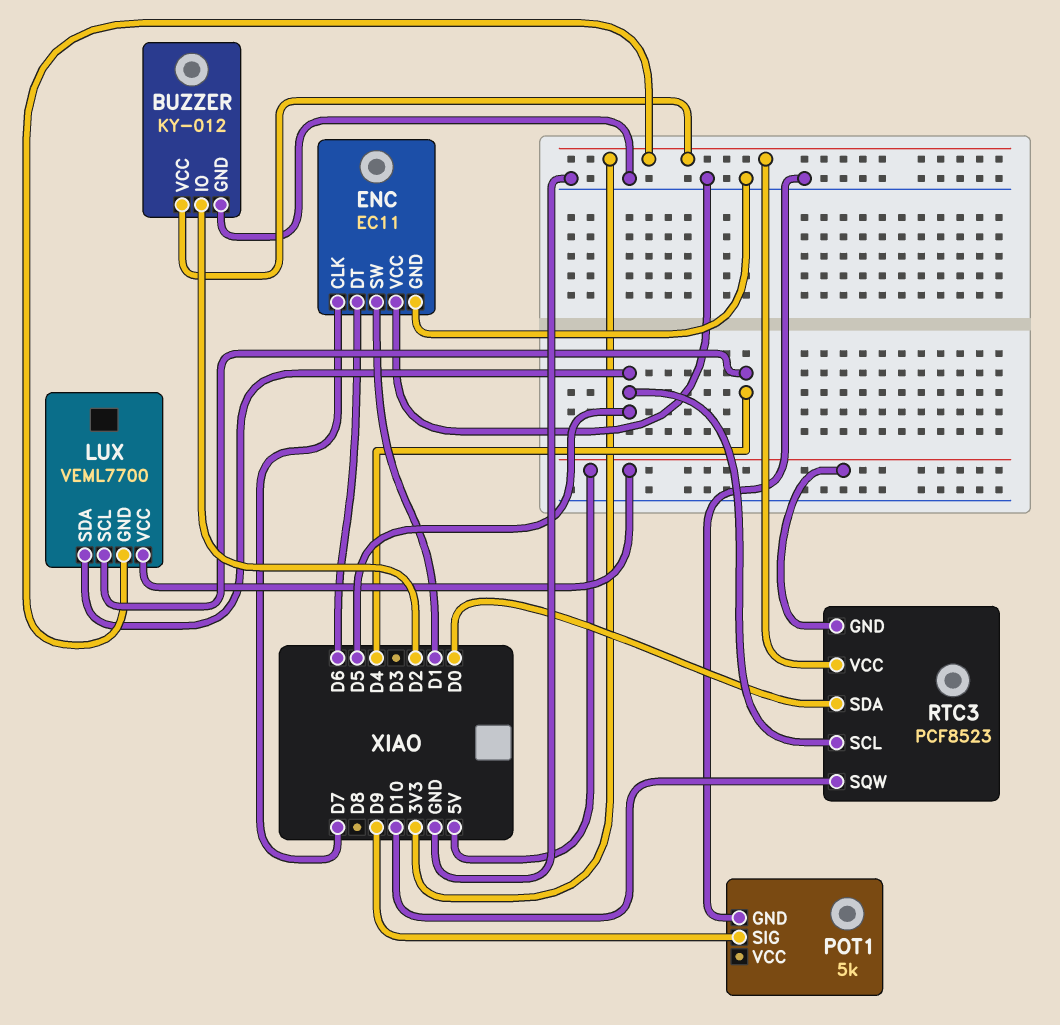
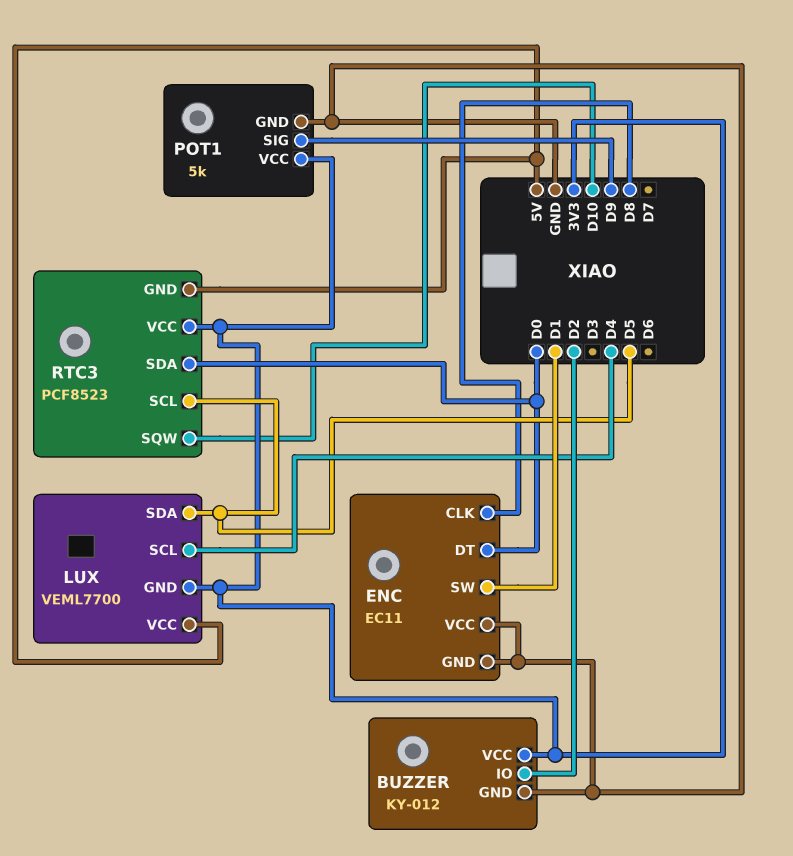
ENC pin CLK: D7 -> D8
ENC pin DT: D6 -> D0
POT1 pin VCC: none -> 3V3

